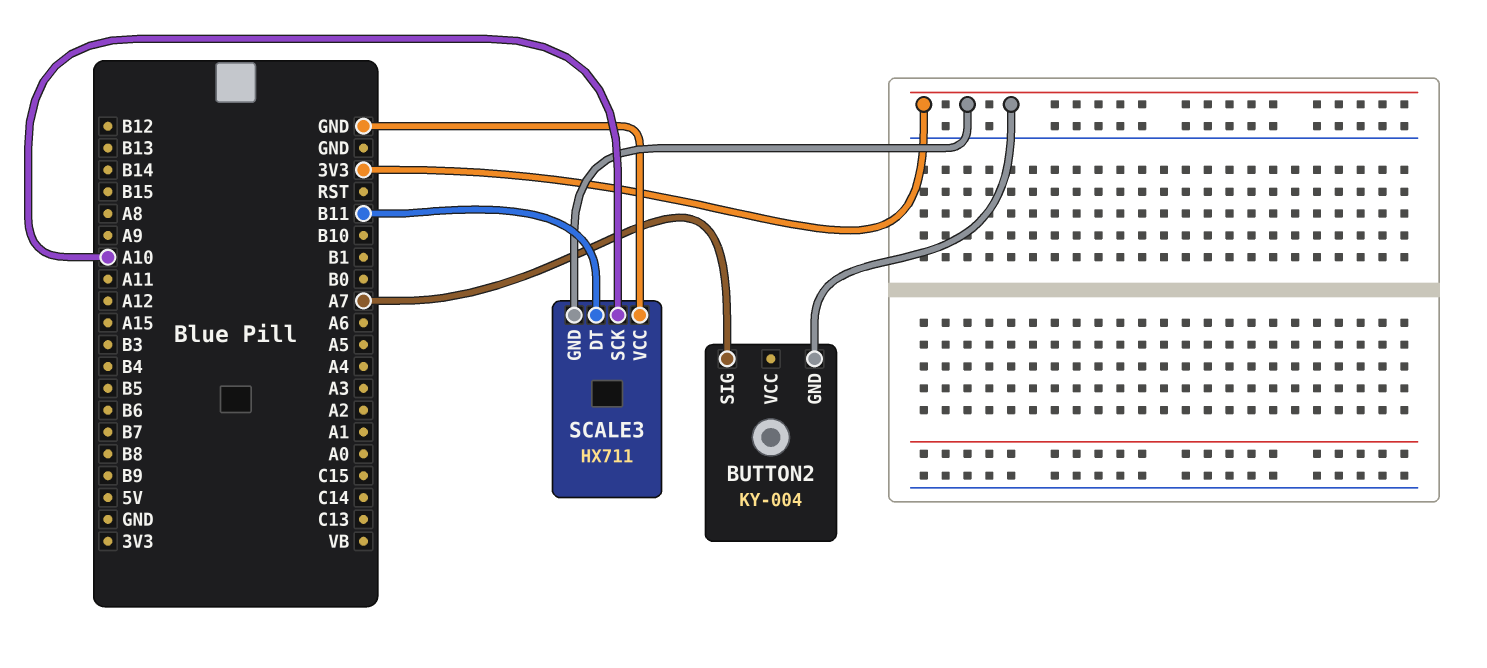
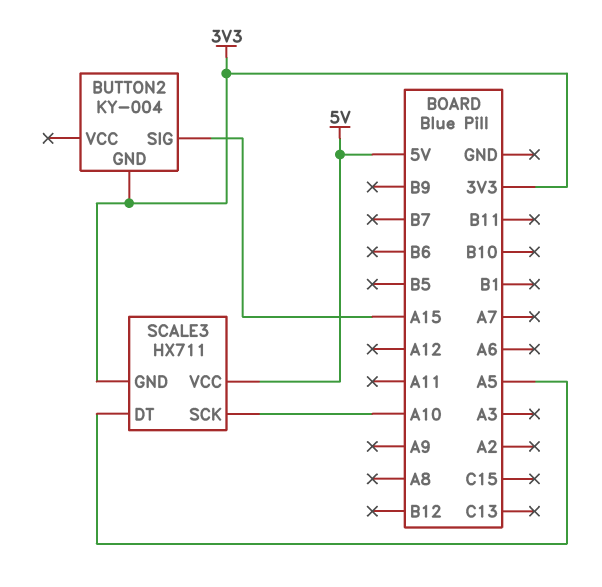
BUTTON2 pin SIG: A7 -> A15
SCALE3 pin DT: B11 -> A5
SCALE3 pin VCC: GND -> 5V

